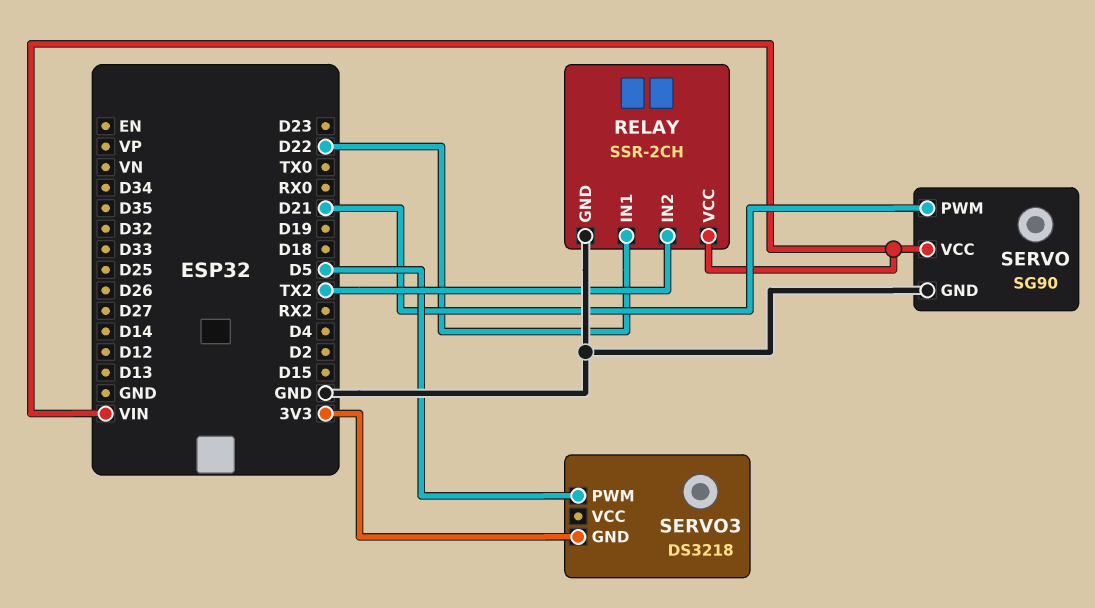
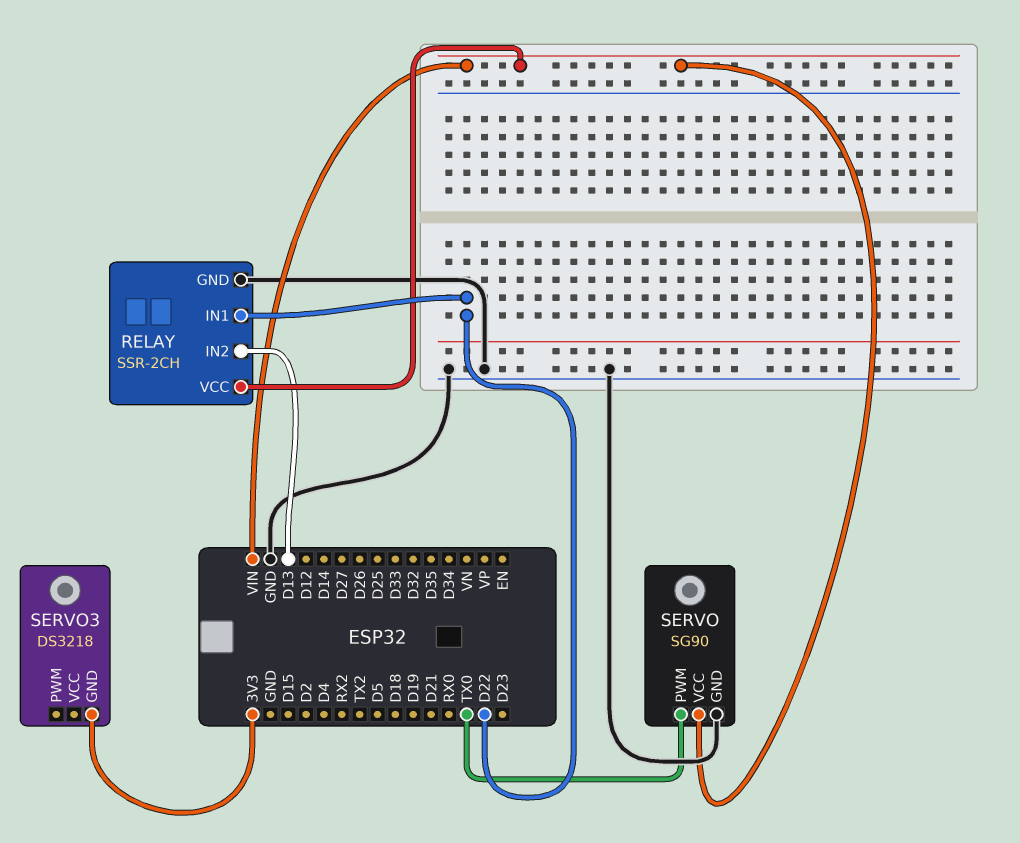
RELAY pin IN2: TX2 -> D13
SERVO pin PWM: D21 -> TX0
SERVO3 pin PWM: D5 -> none

